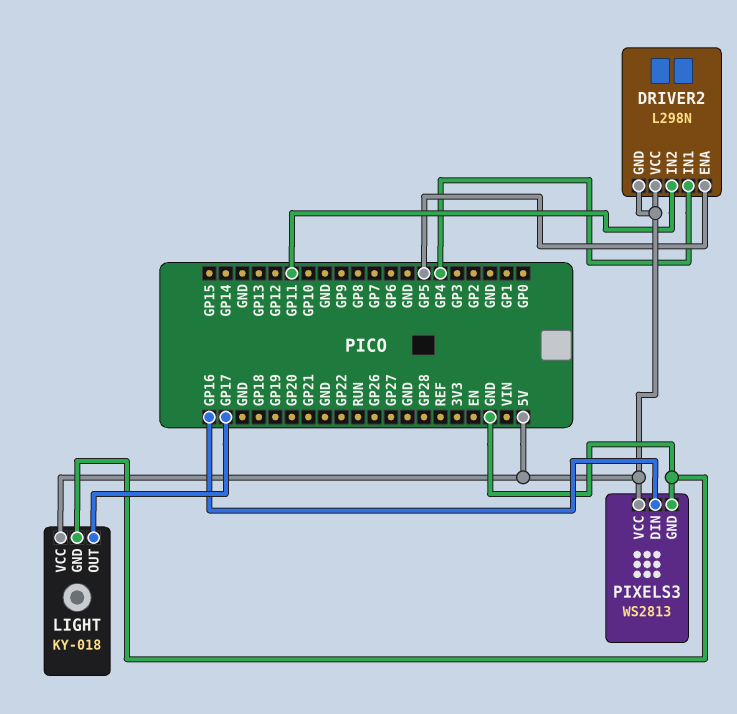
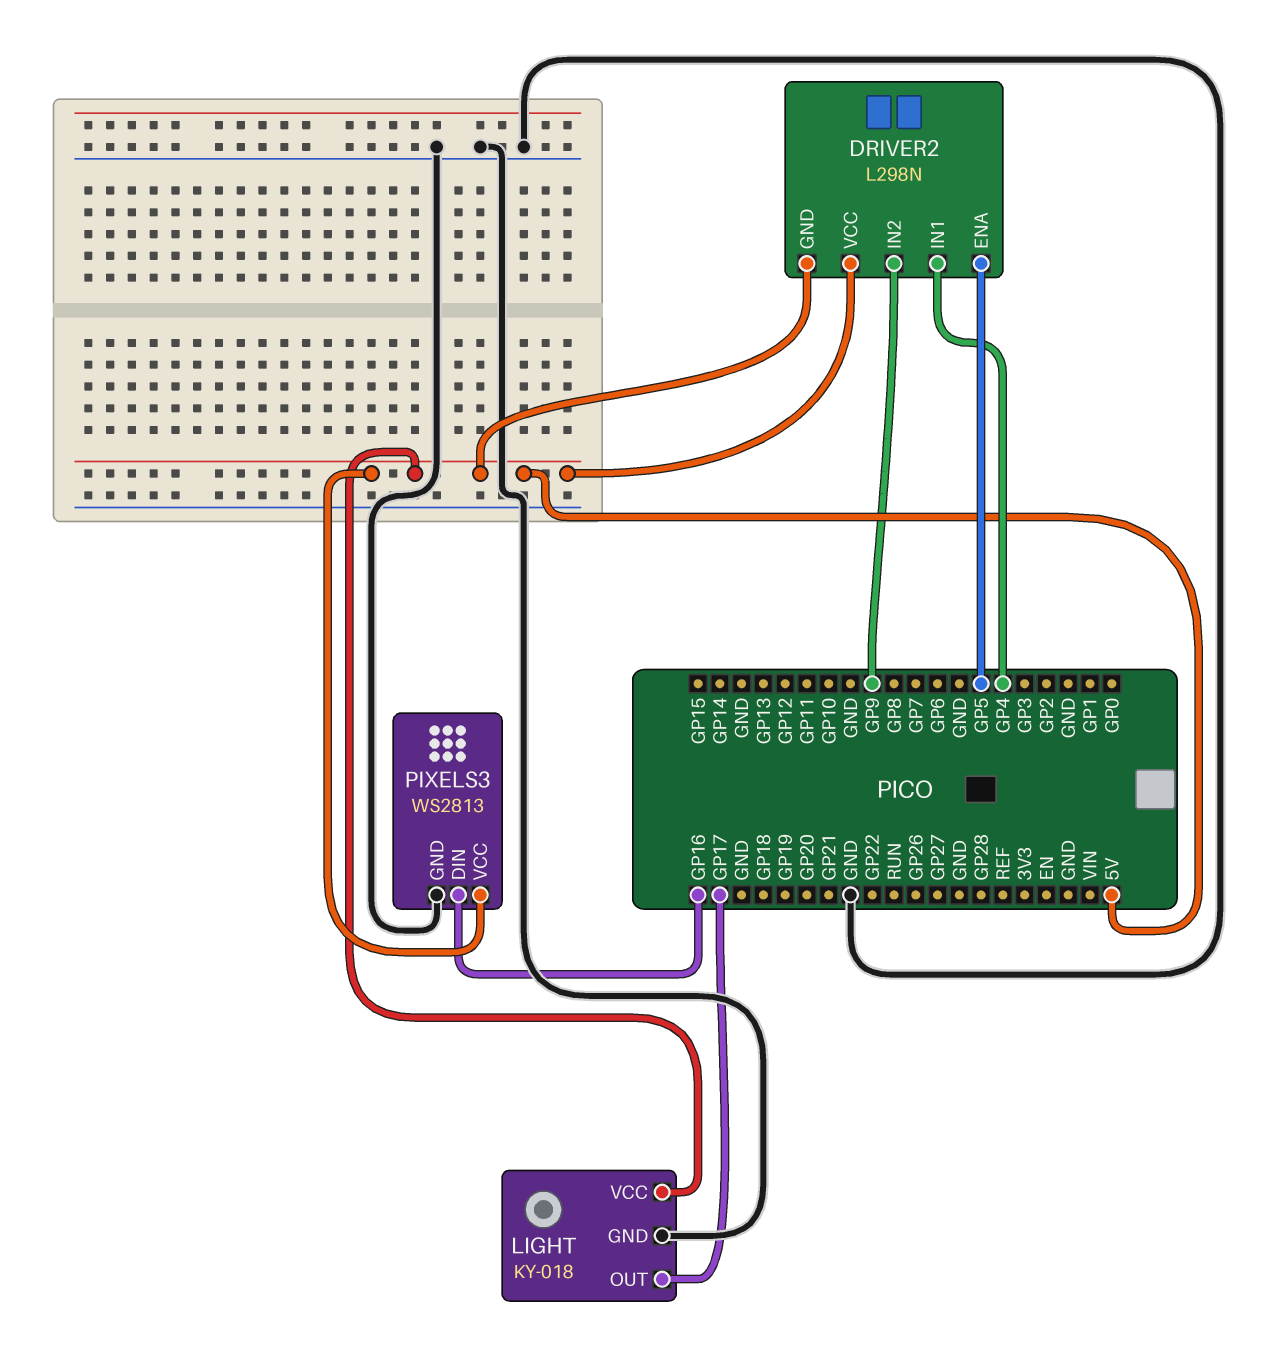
DRIVER2 pin IN2: GP11 -> GP9

